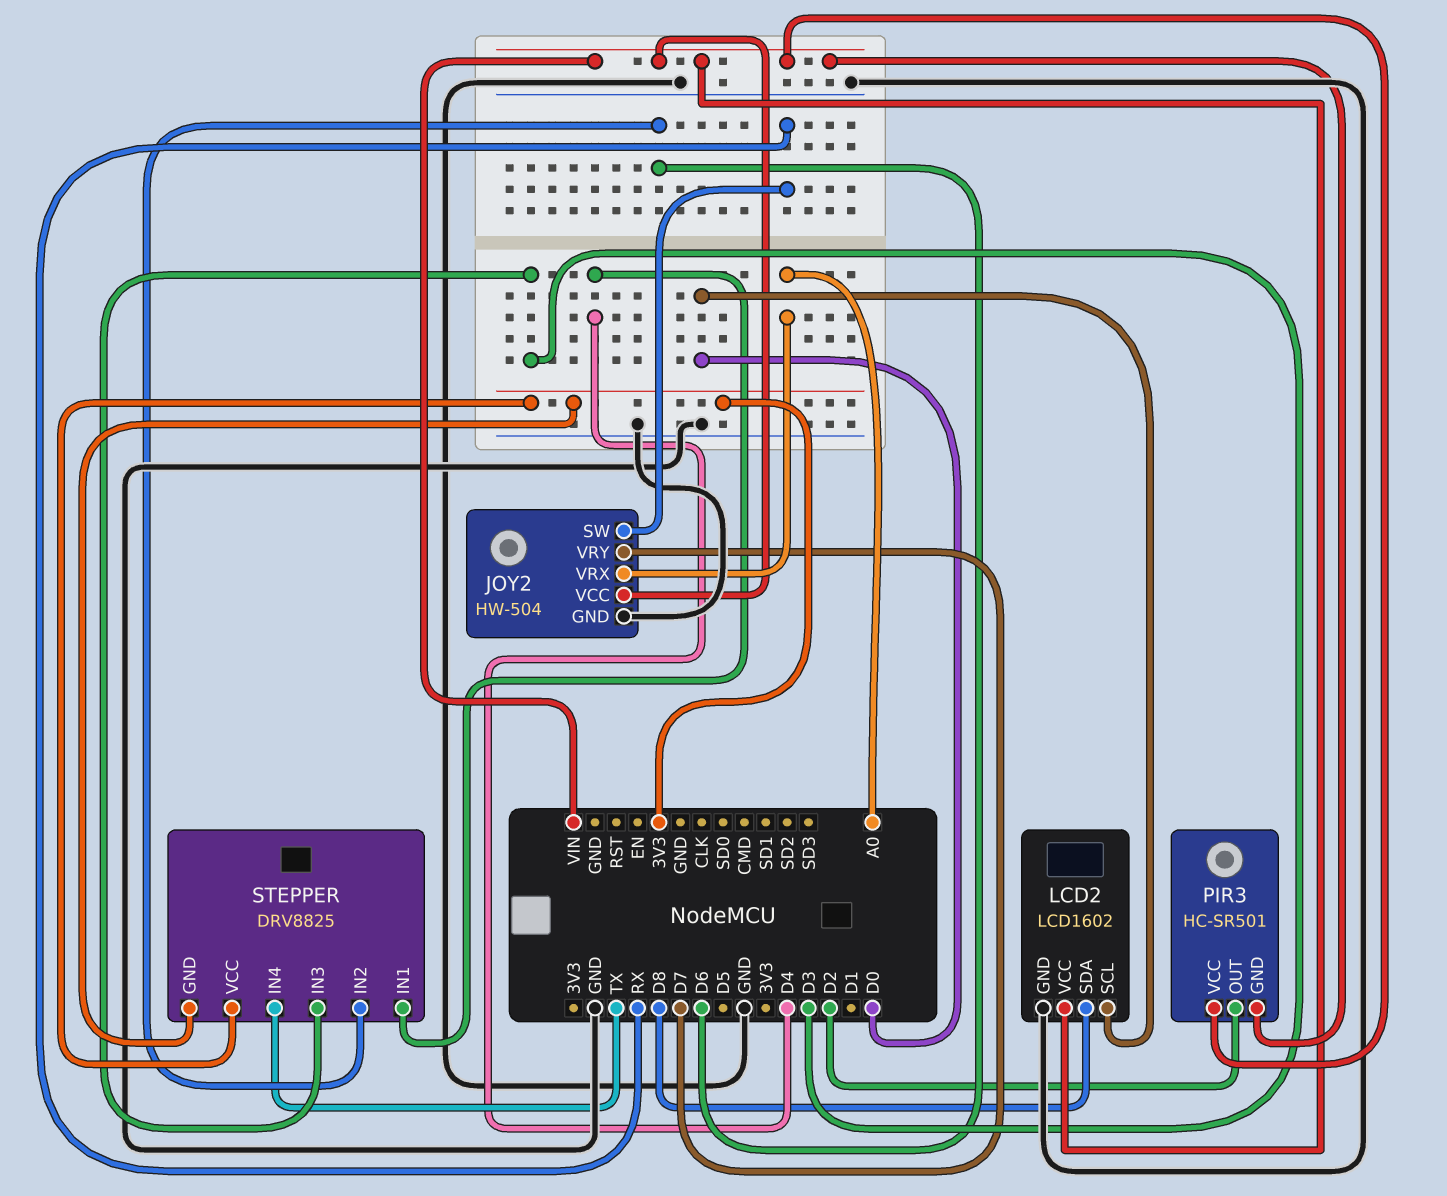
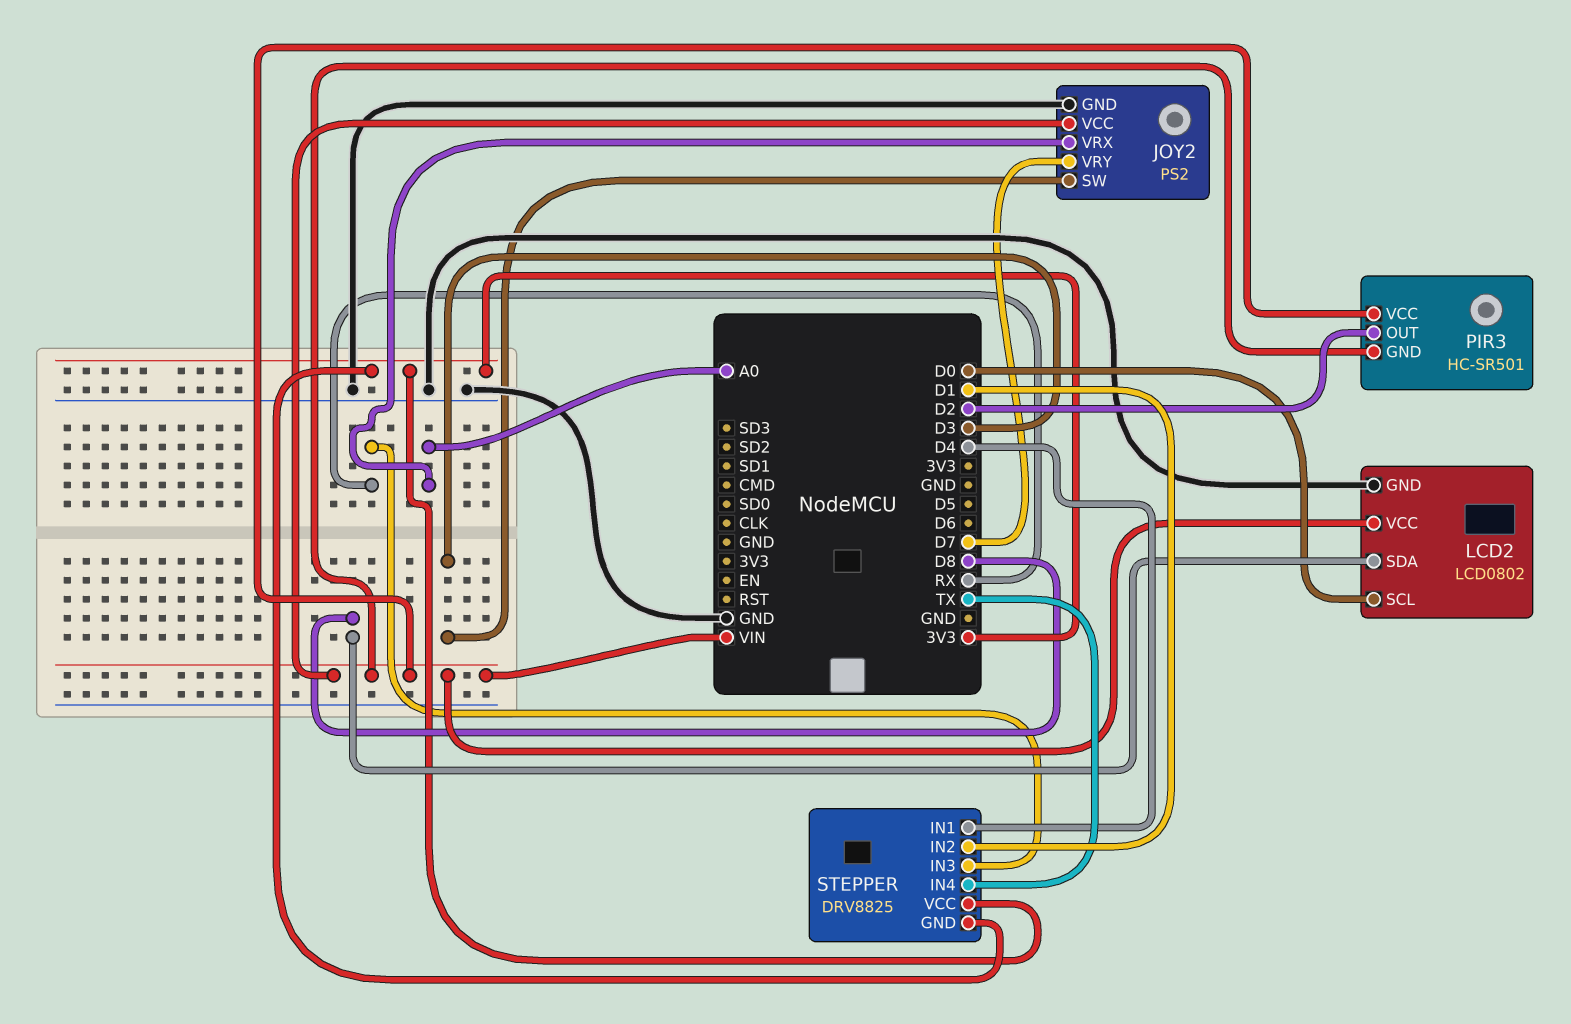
JOY2: HW-504 -> PS2
JOY2 pin SW: RX -> D3
LCD2: LCD1602 -> LCD0802
STEPPER pin IN2: D6 -> D1
STEPPER pin IN3: D3 -> RX

